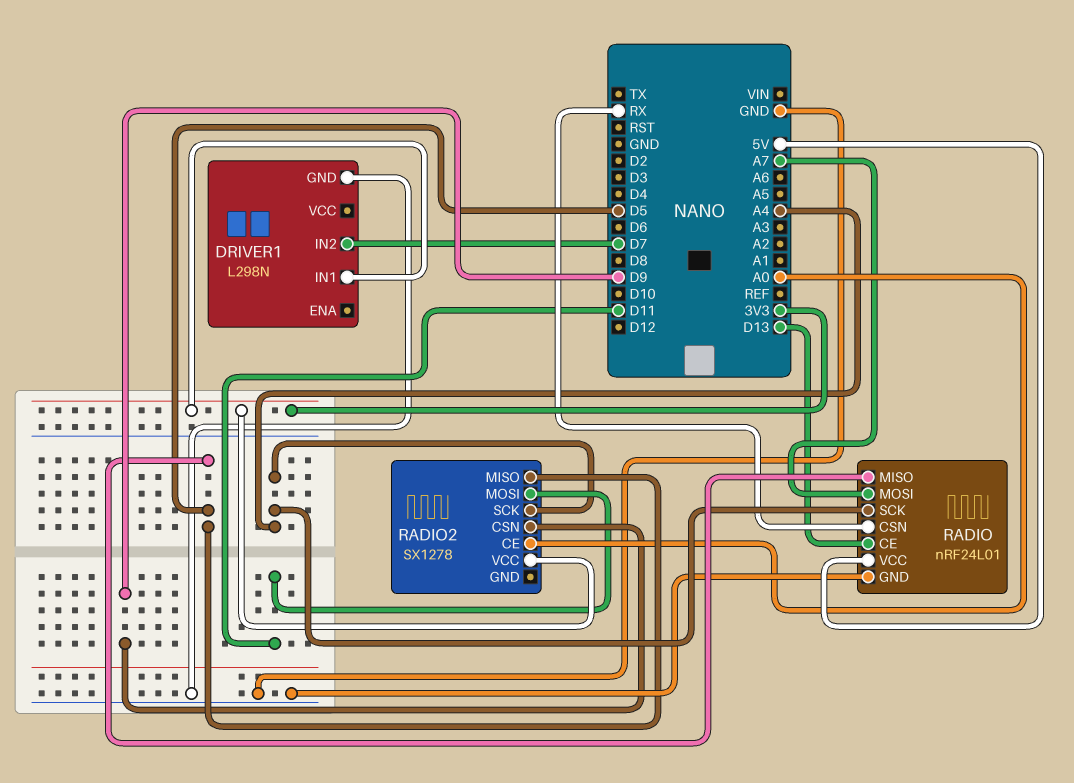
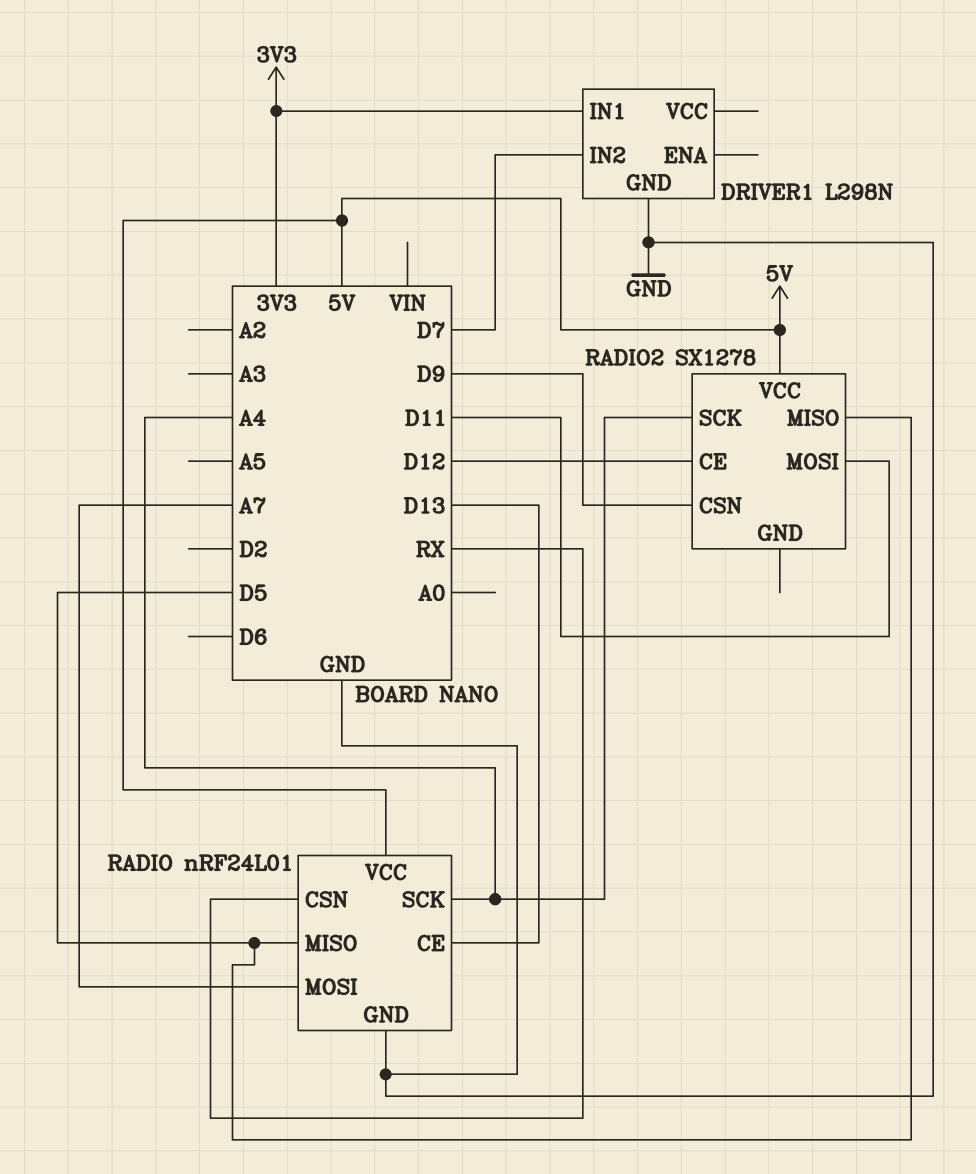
RADIO2 pin CE: A0 -> D12
RADIO2 pin VCC: 3V3 -> 5V

